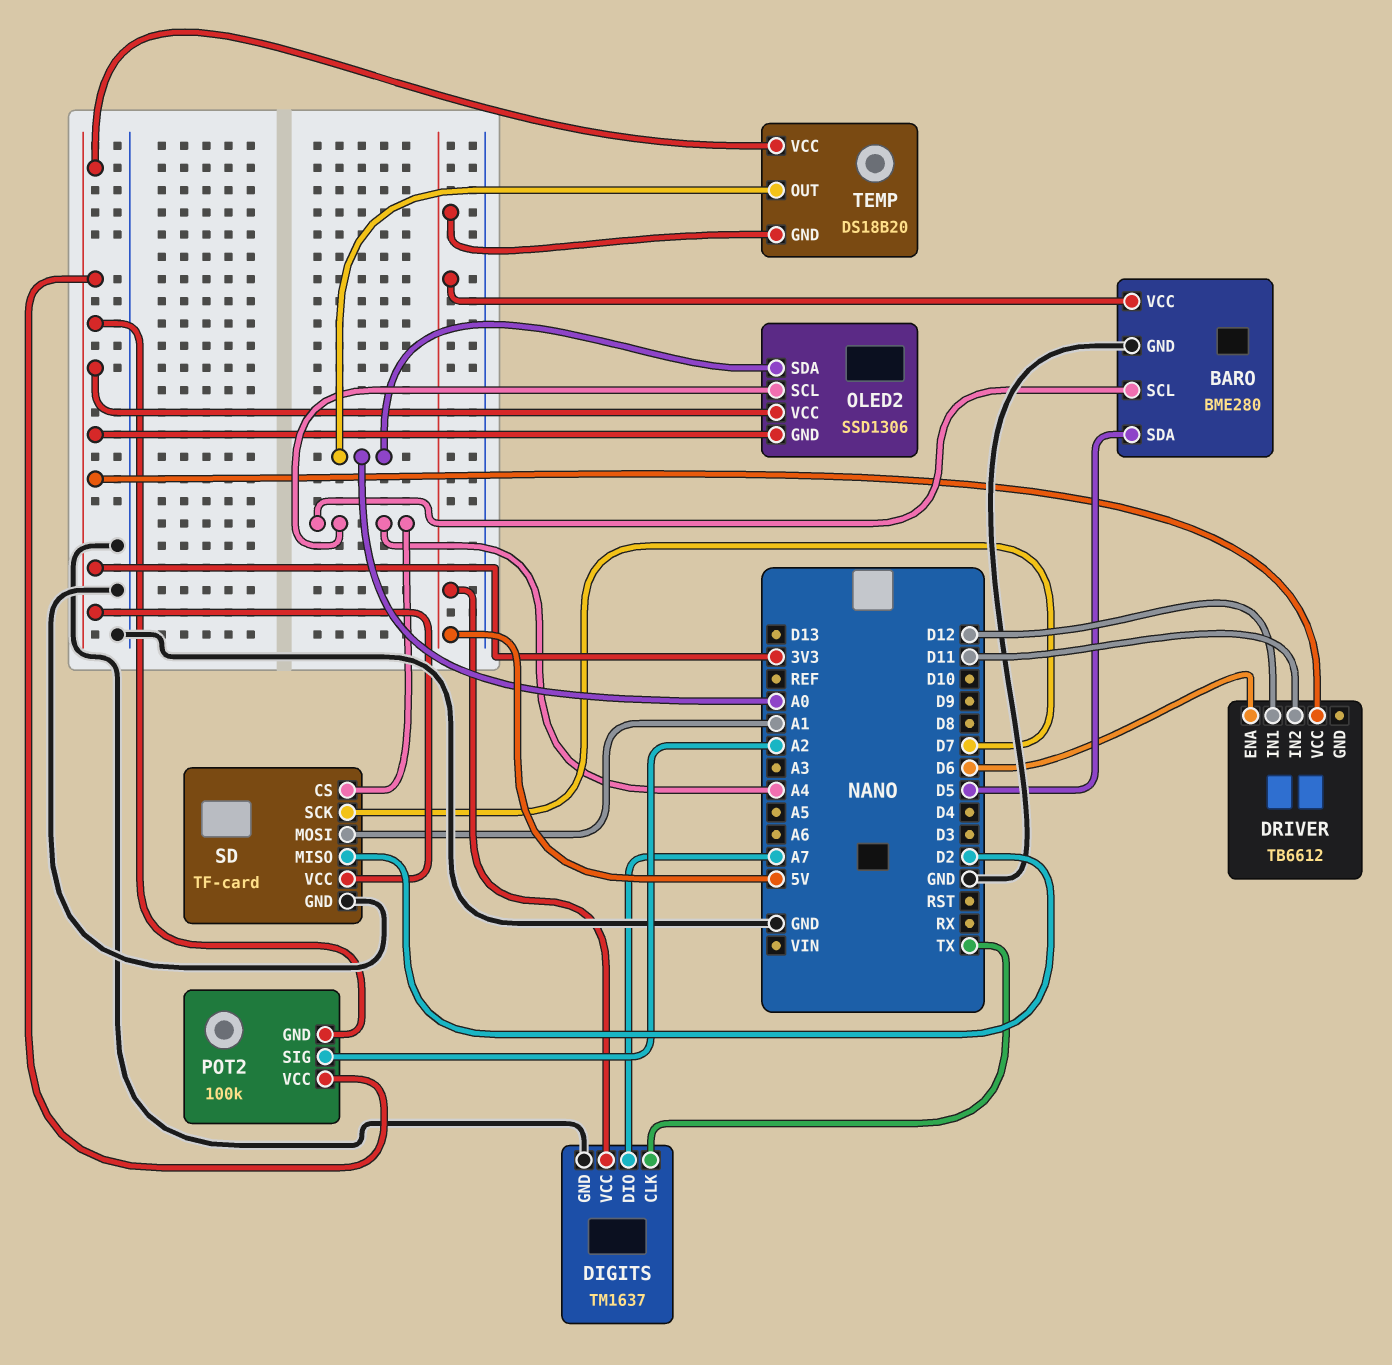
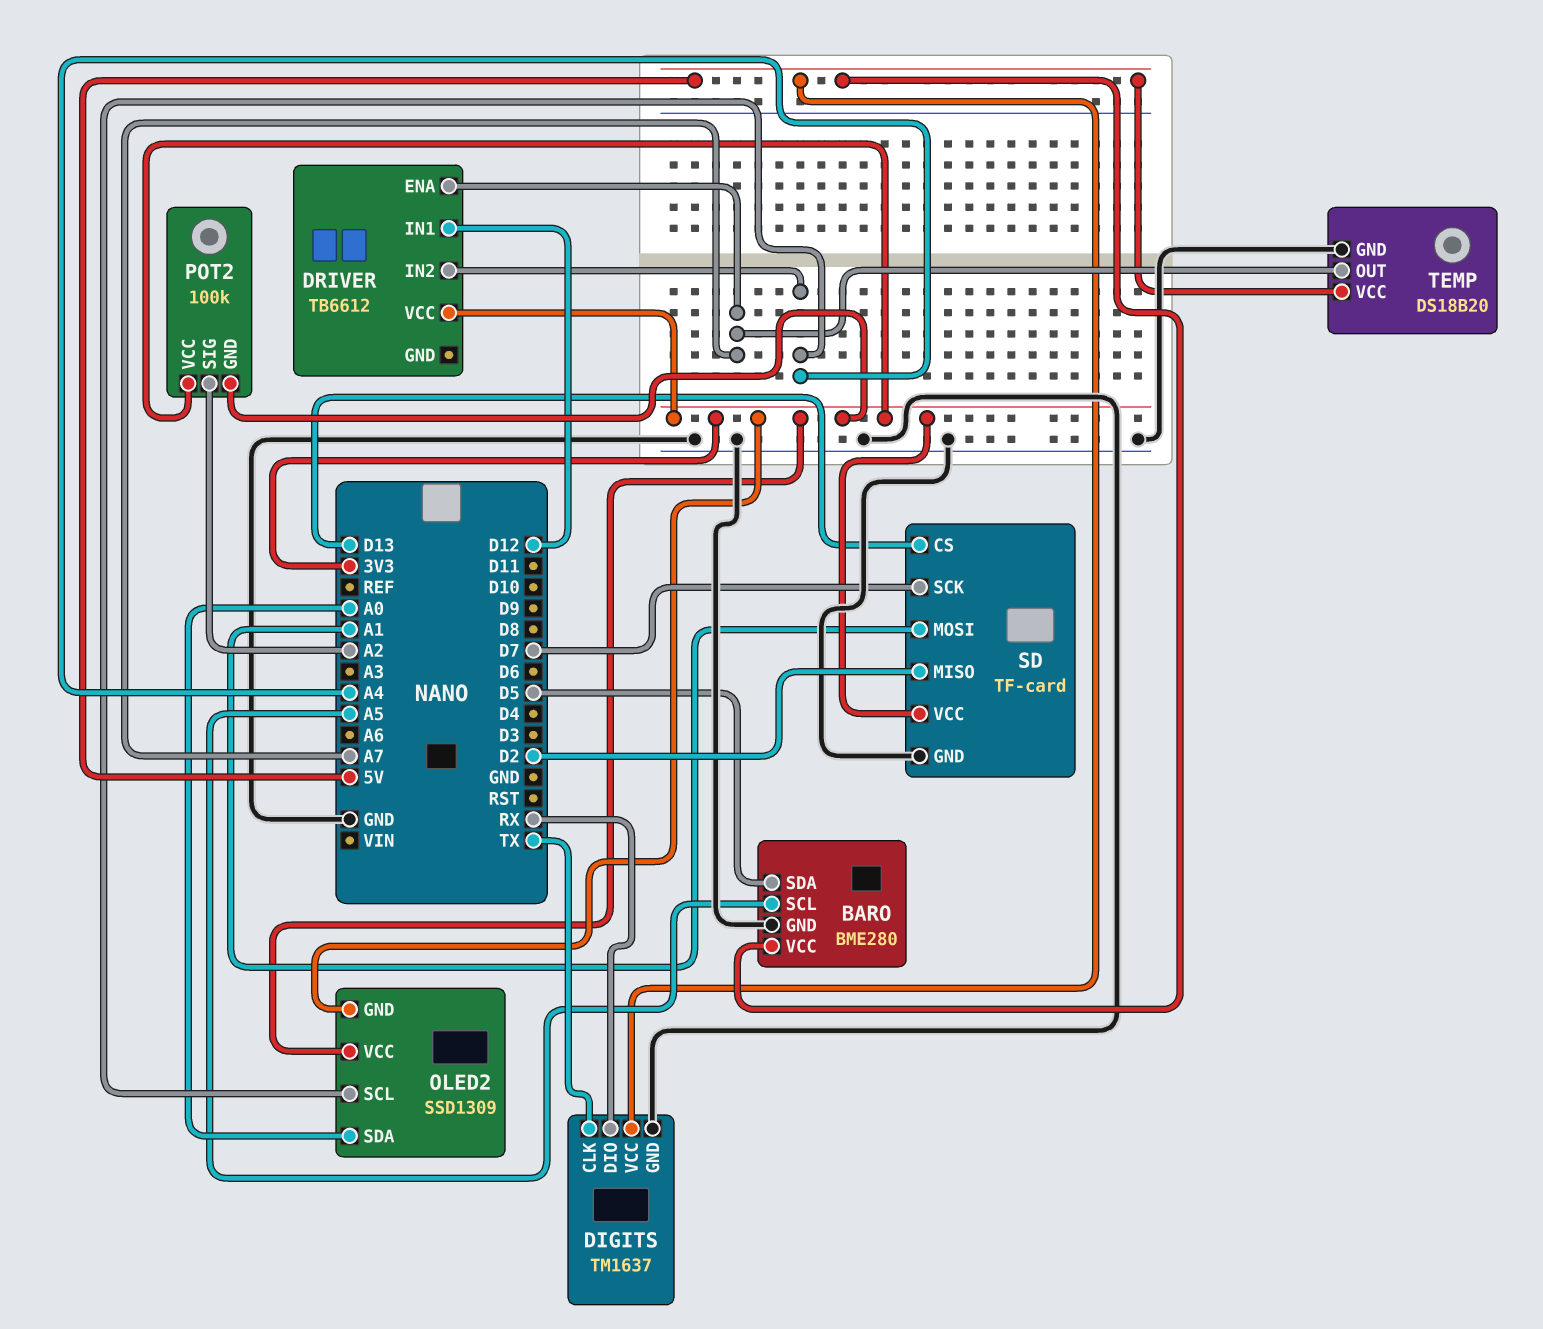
BARO pin SCL: A4 -> A5
DIGITS pin DIO: A7 -> RX
DRIVER pin ENA: D6 -> A7
DRIVER pin IN2: D11 -> A4
OLED2: SSD1306 -> SSD1309
SD pin CS: A4 -> D13
TEMP pin GND: 5V -> GND
TEMP pin OUT: A0 -> A7
TEMP pin VCC: 3V3 -> 5V

